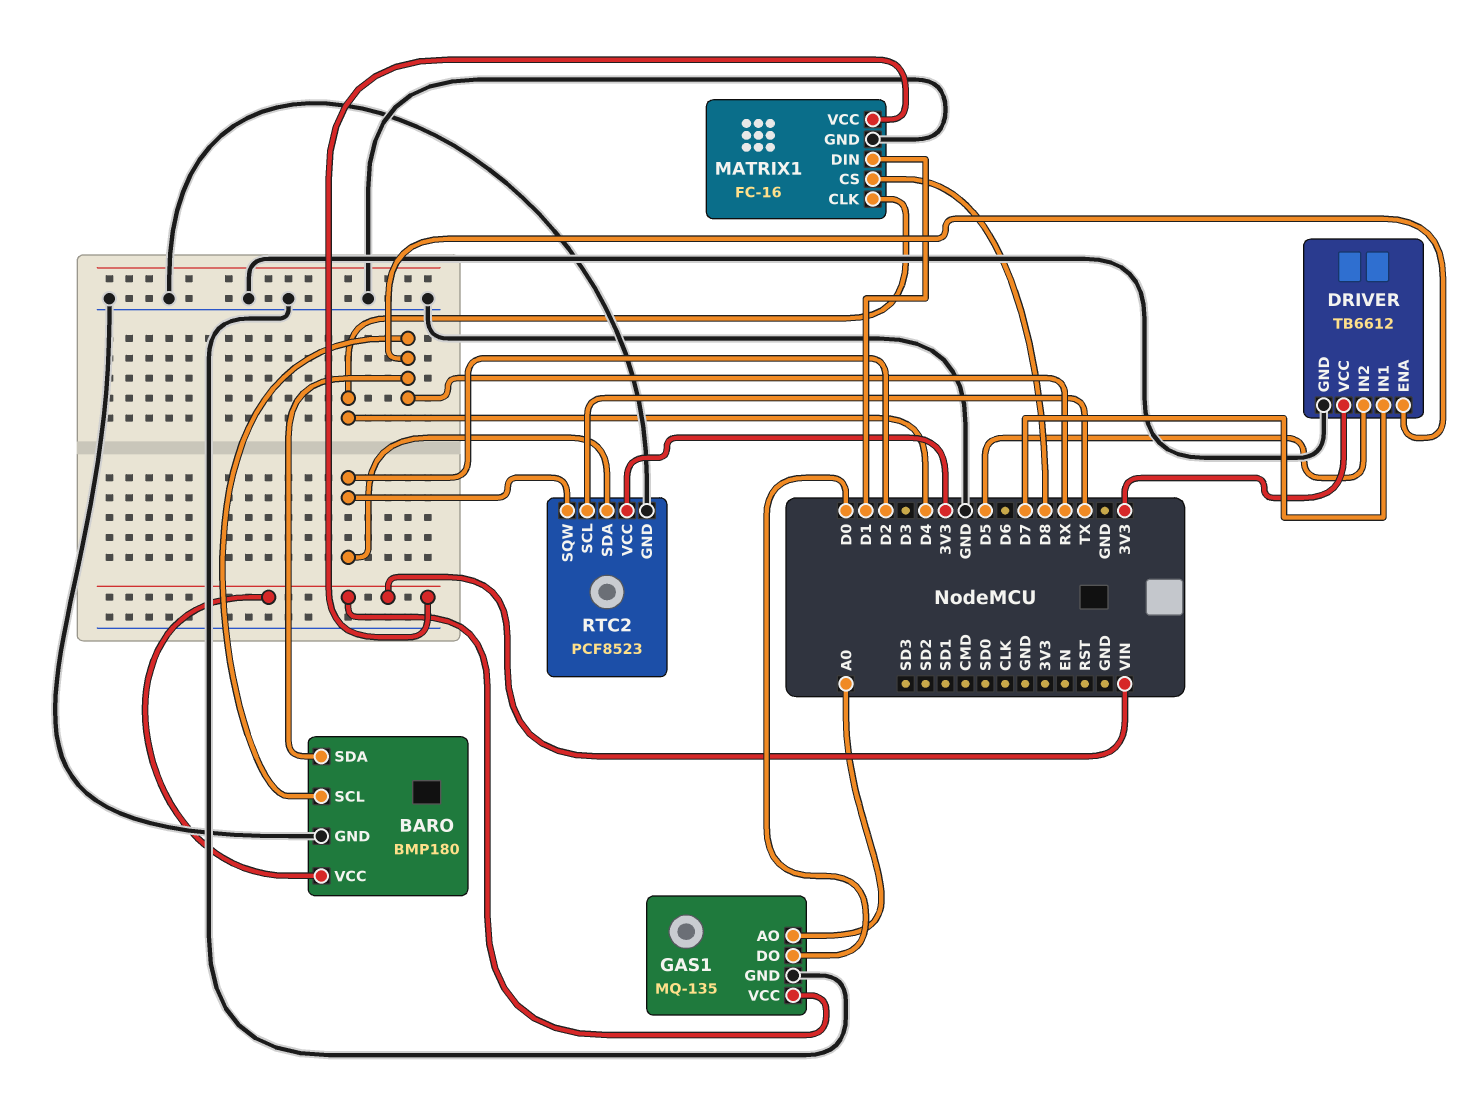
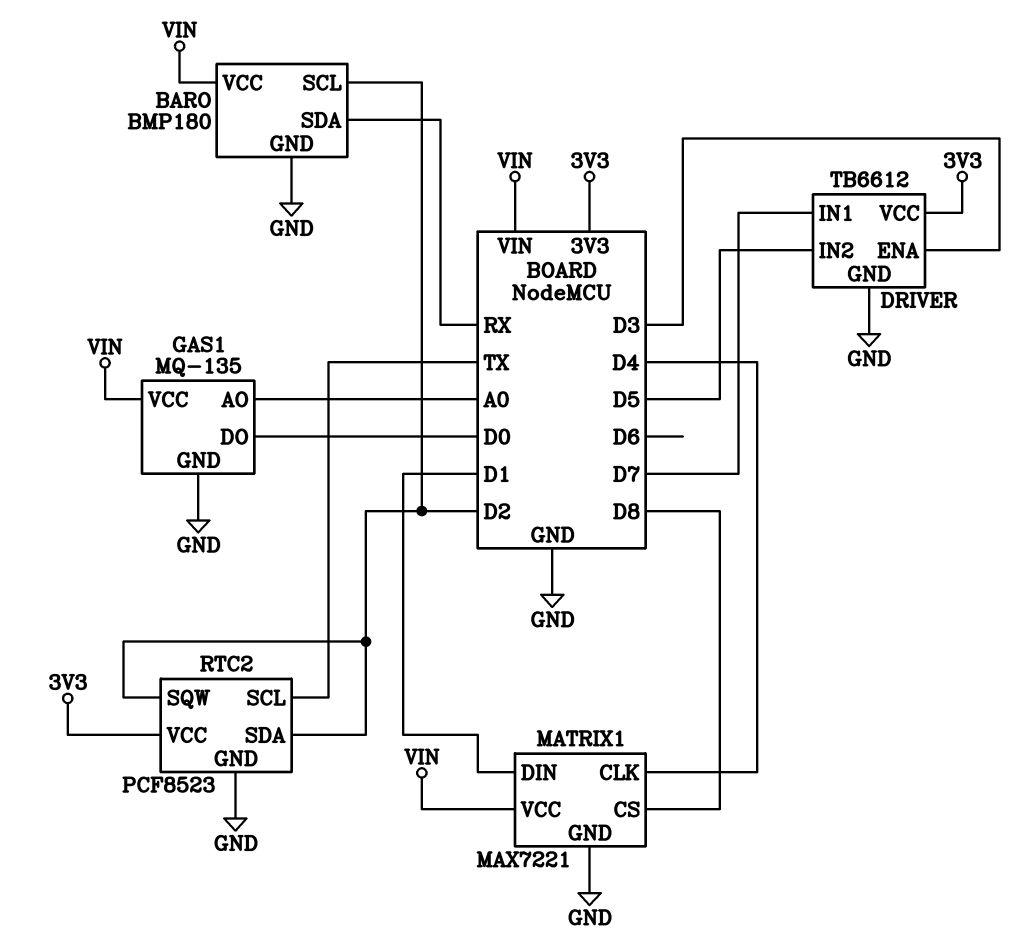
BARO pin SCL: RX -> D2
DRIVER pin ENA: RX -> D3
MATRIX1: FC-16 -> MAX7221

